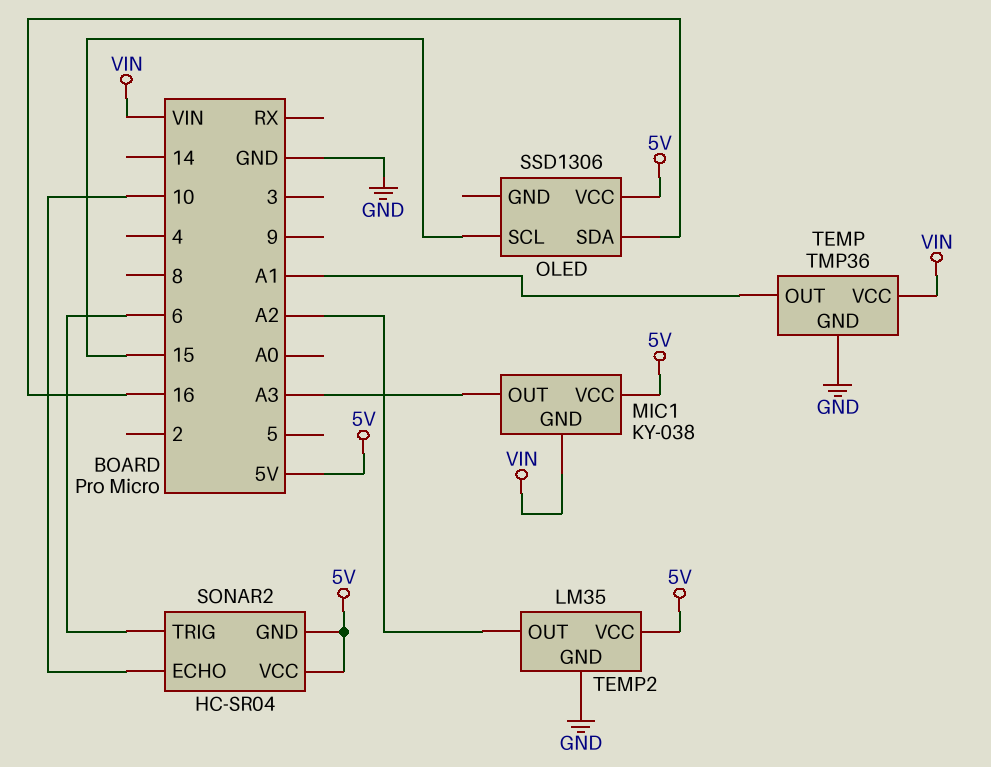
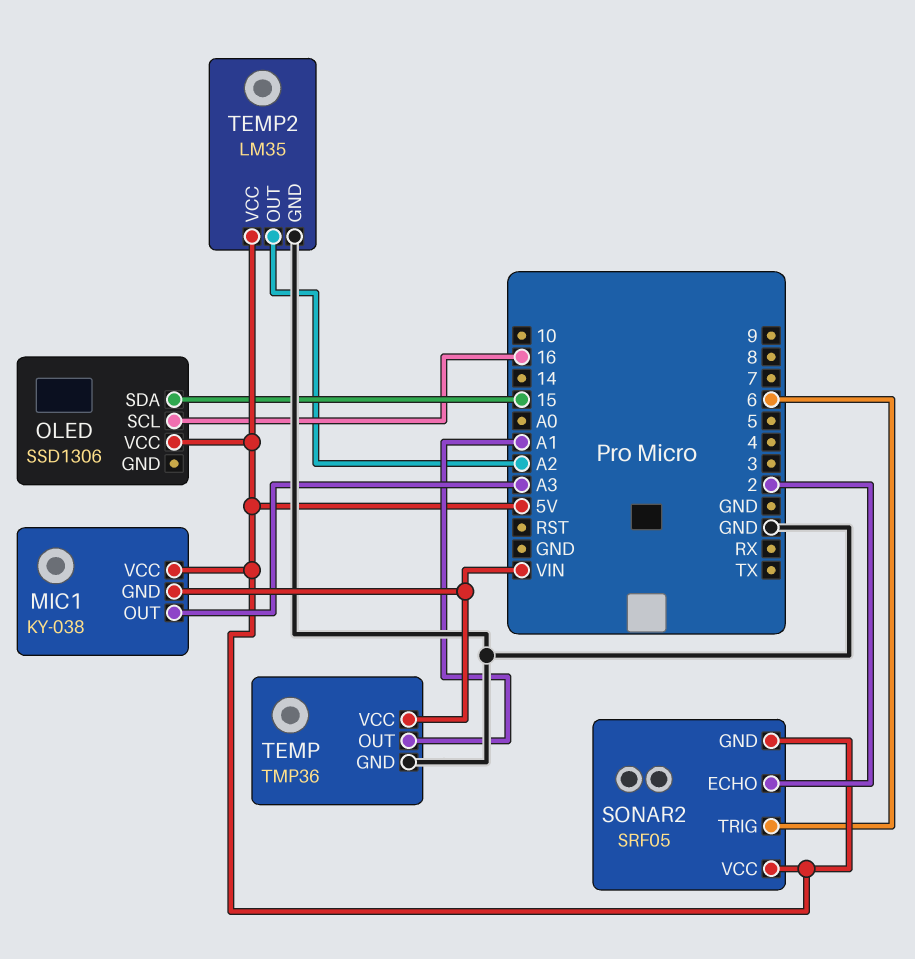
OLED pin SCL: 15 -> 16
OLED pin SDA: 16 -> 15
SONAR2: HC-SR04 -> SRF05
SONAR2 pin ECHO: 10 -> 2

